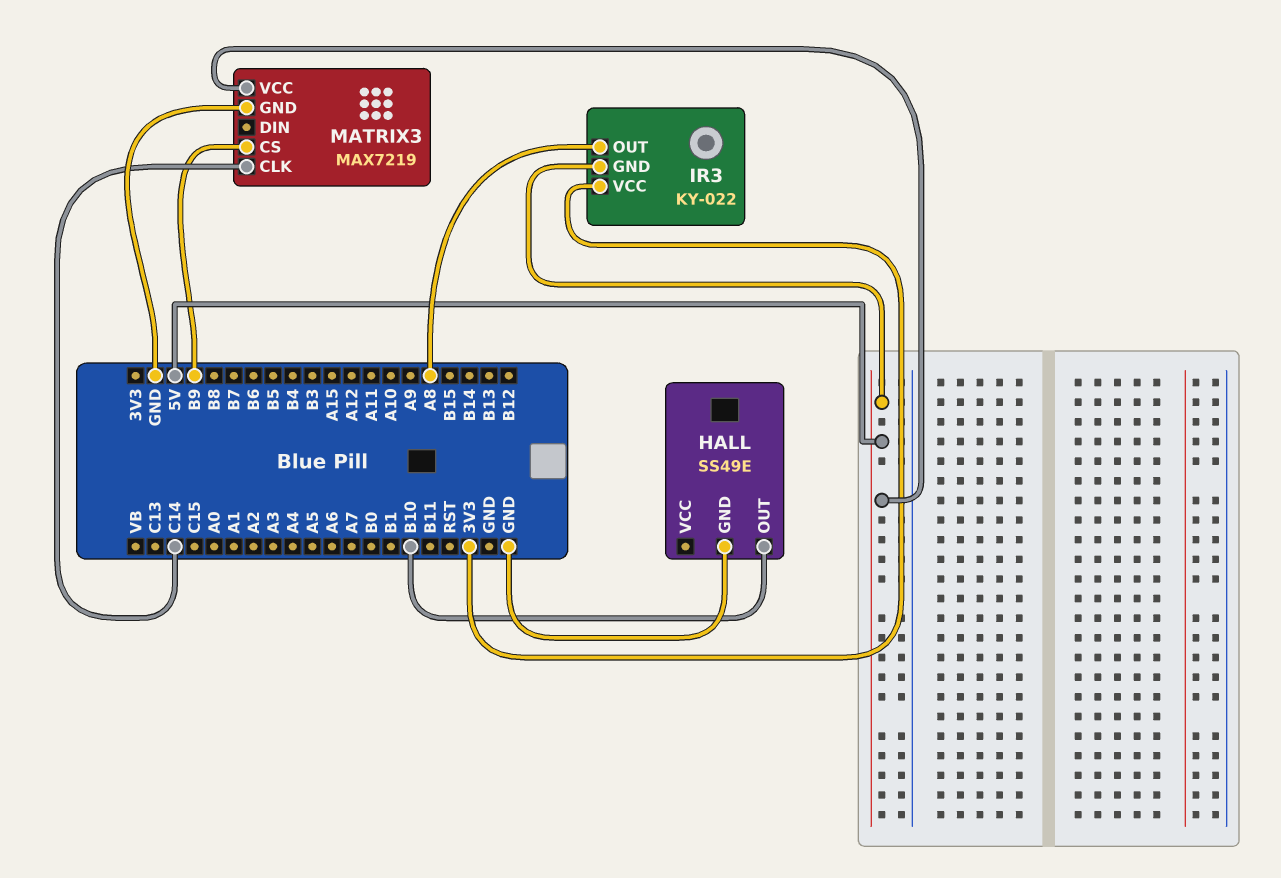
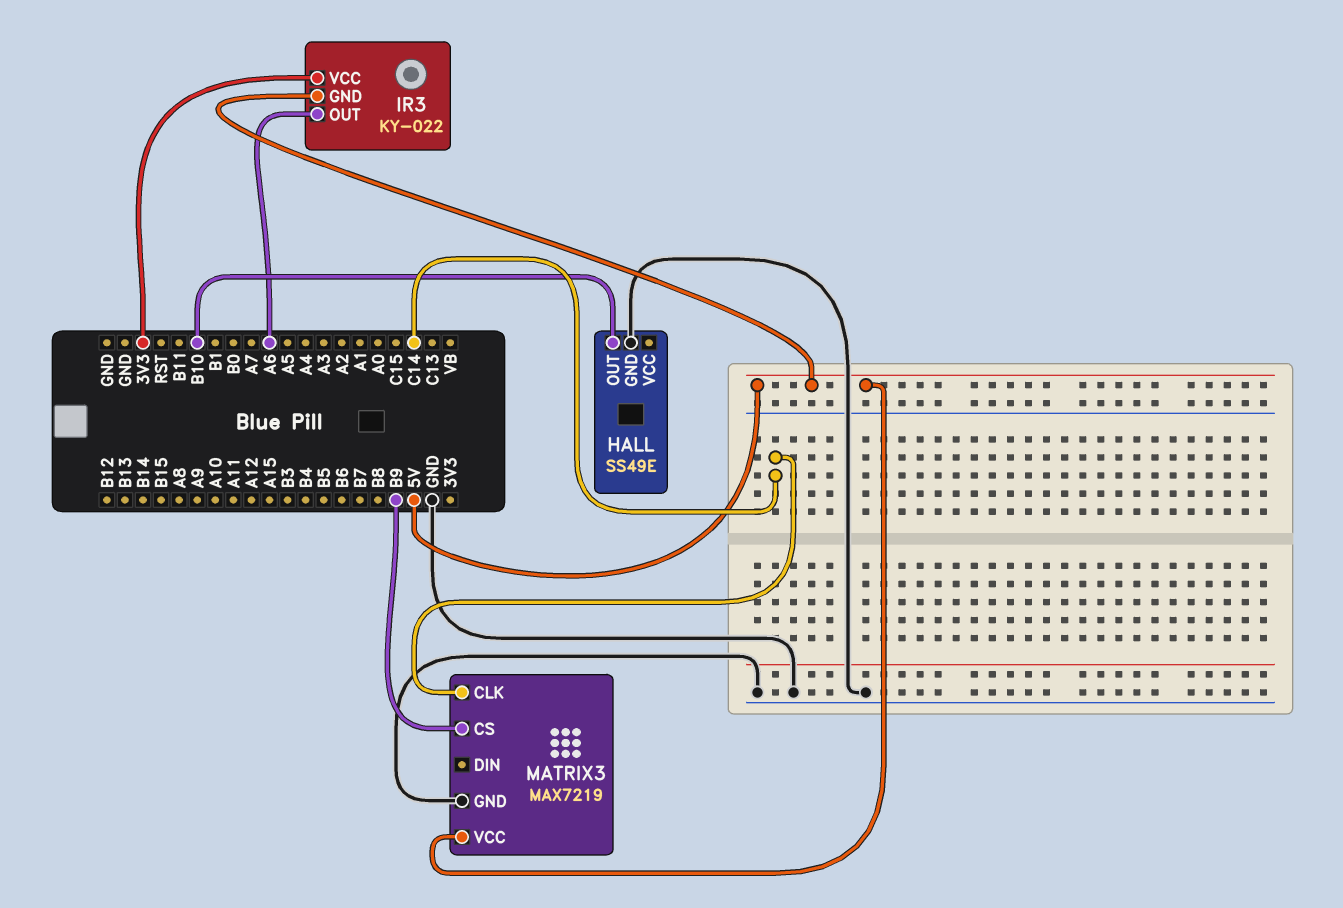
IR3 pin OUT: A8 -> A6

